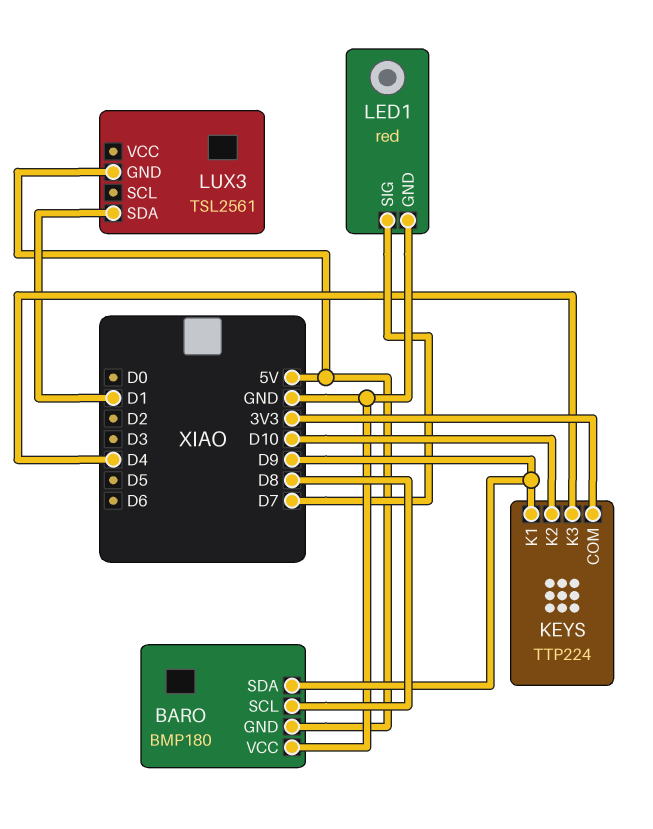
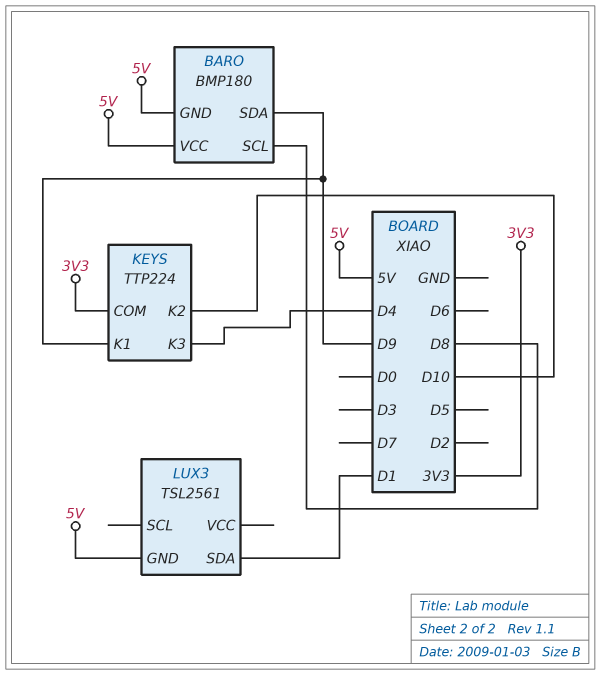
BARO pin VCC: GND -> 5V
LED1: red -> none
LED1 pin GND: GND -> none
LED1 pin SIG: D7 -> none

